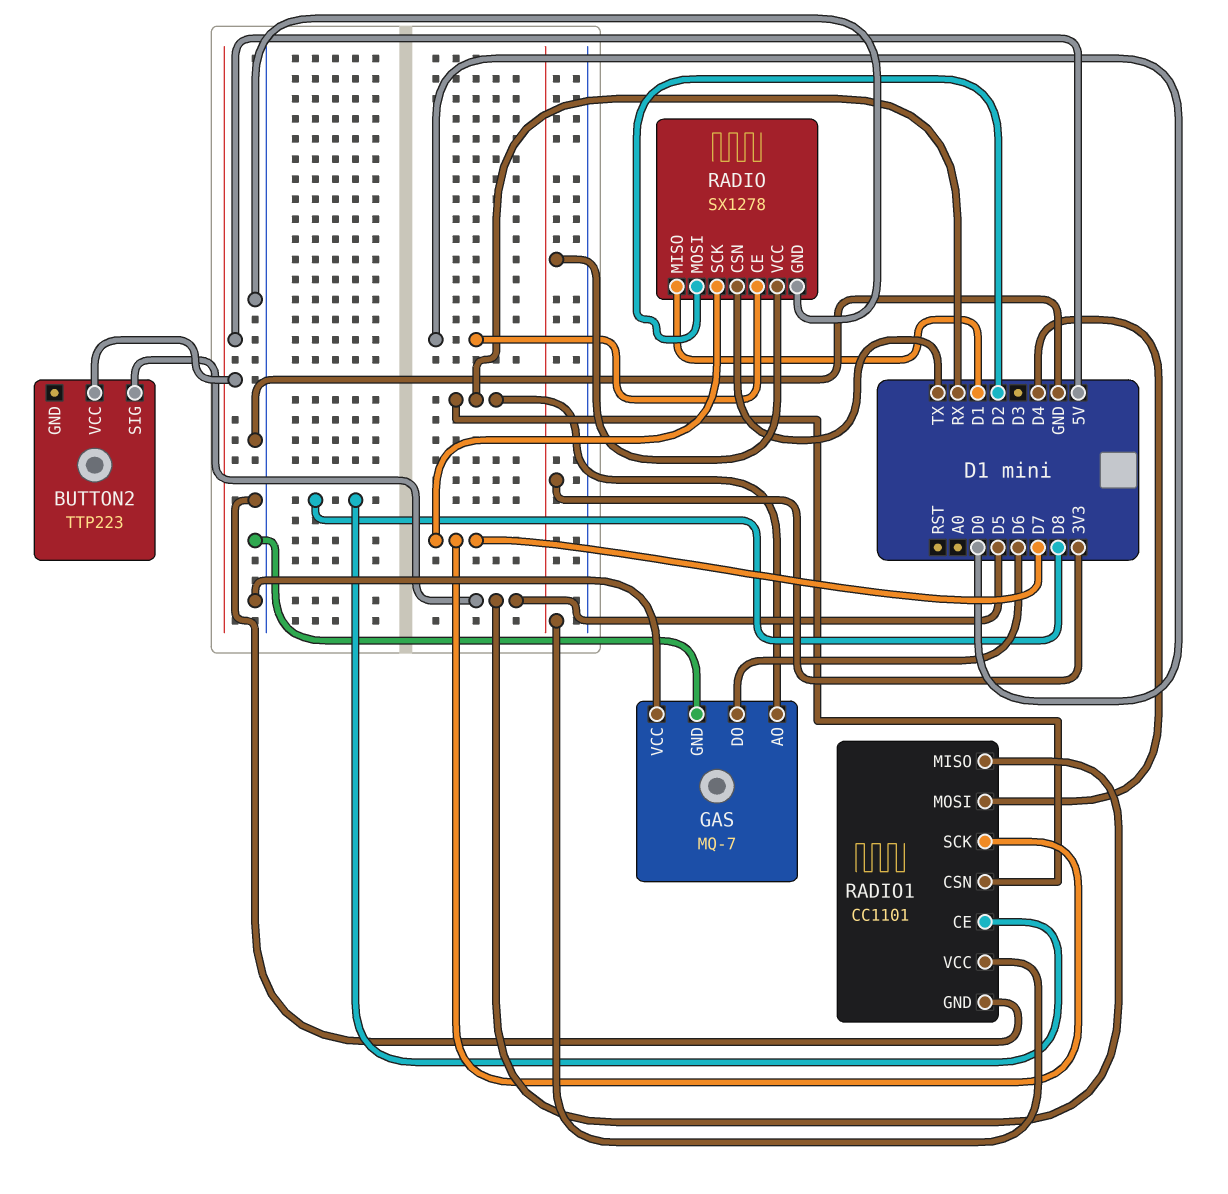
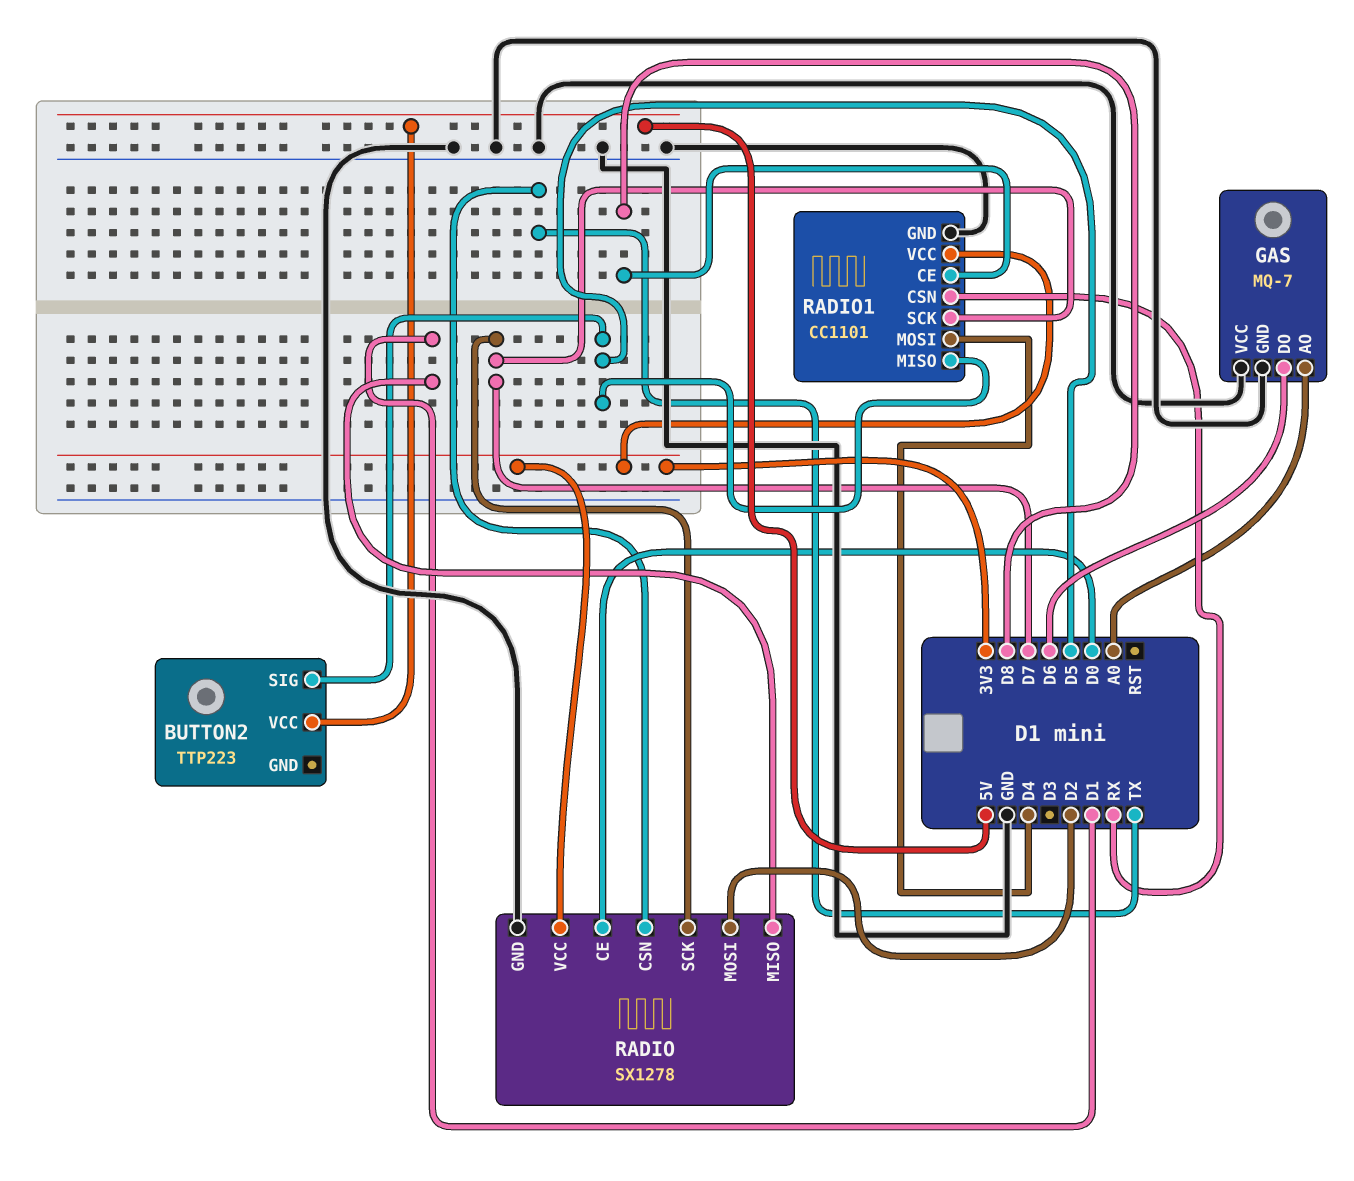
GAS pin AO: RX -> A0

